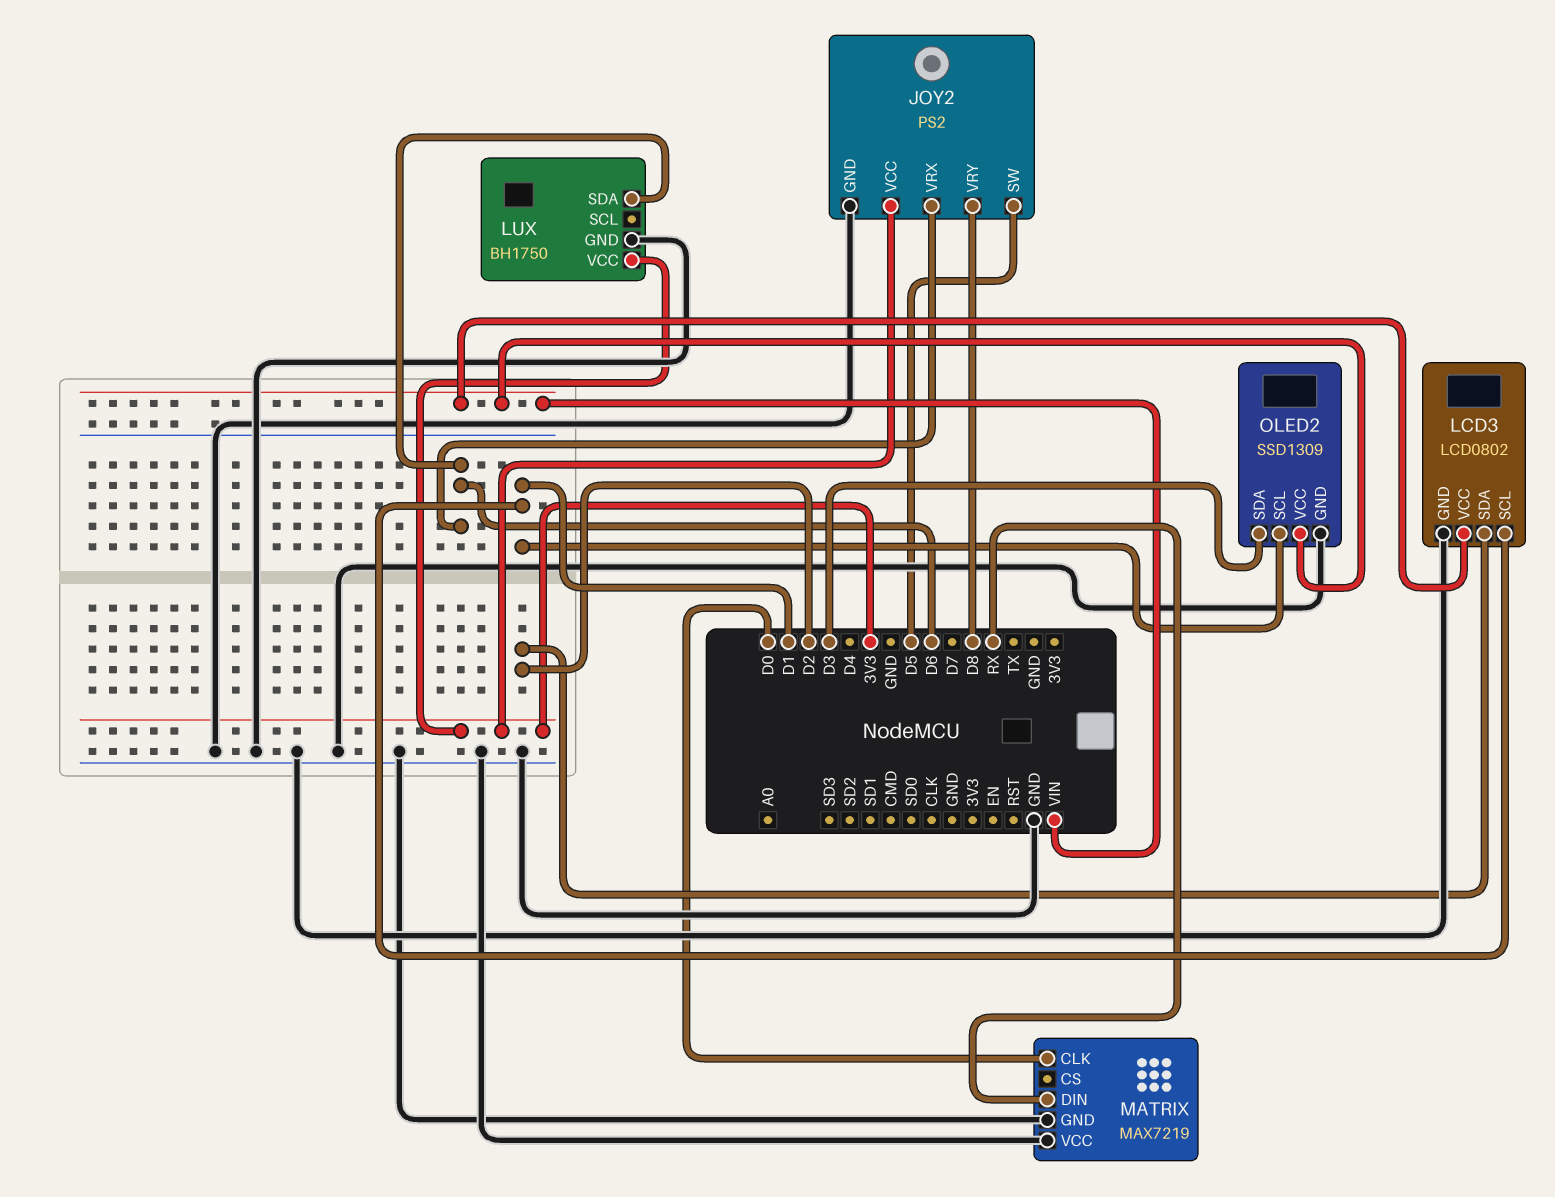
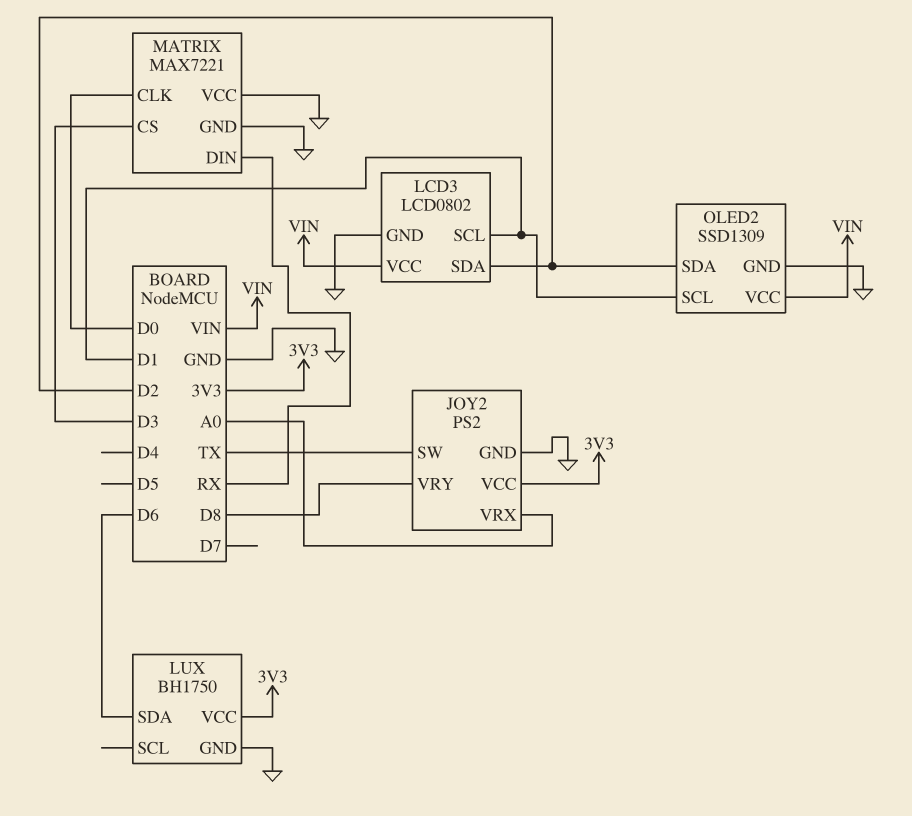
JOY2 pin SW: D5 -> TX
JOY2 pin VRX: D6 -> A0
MATRIX: MAX7219 -> MAX7221
MATRIX pin CS: none -> D3
OLED2 pin SDA: D3 -> D2

